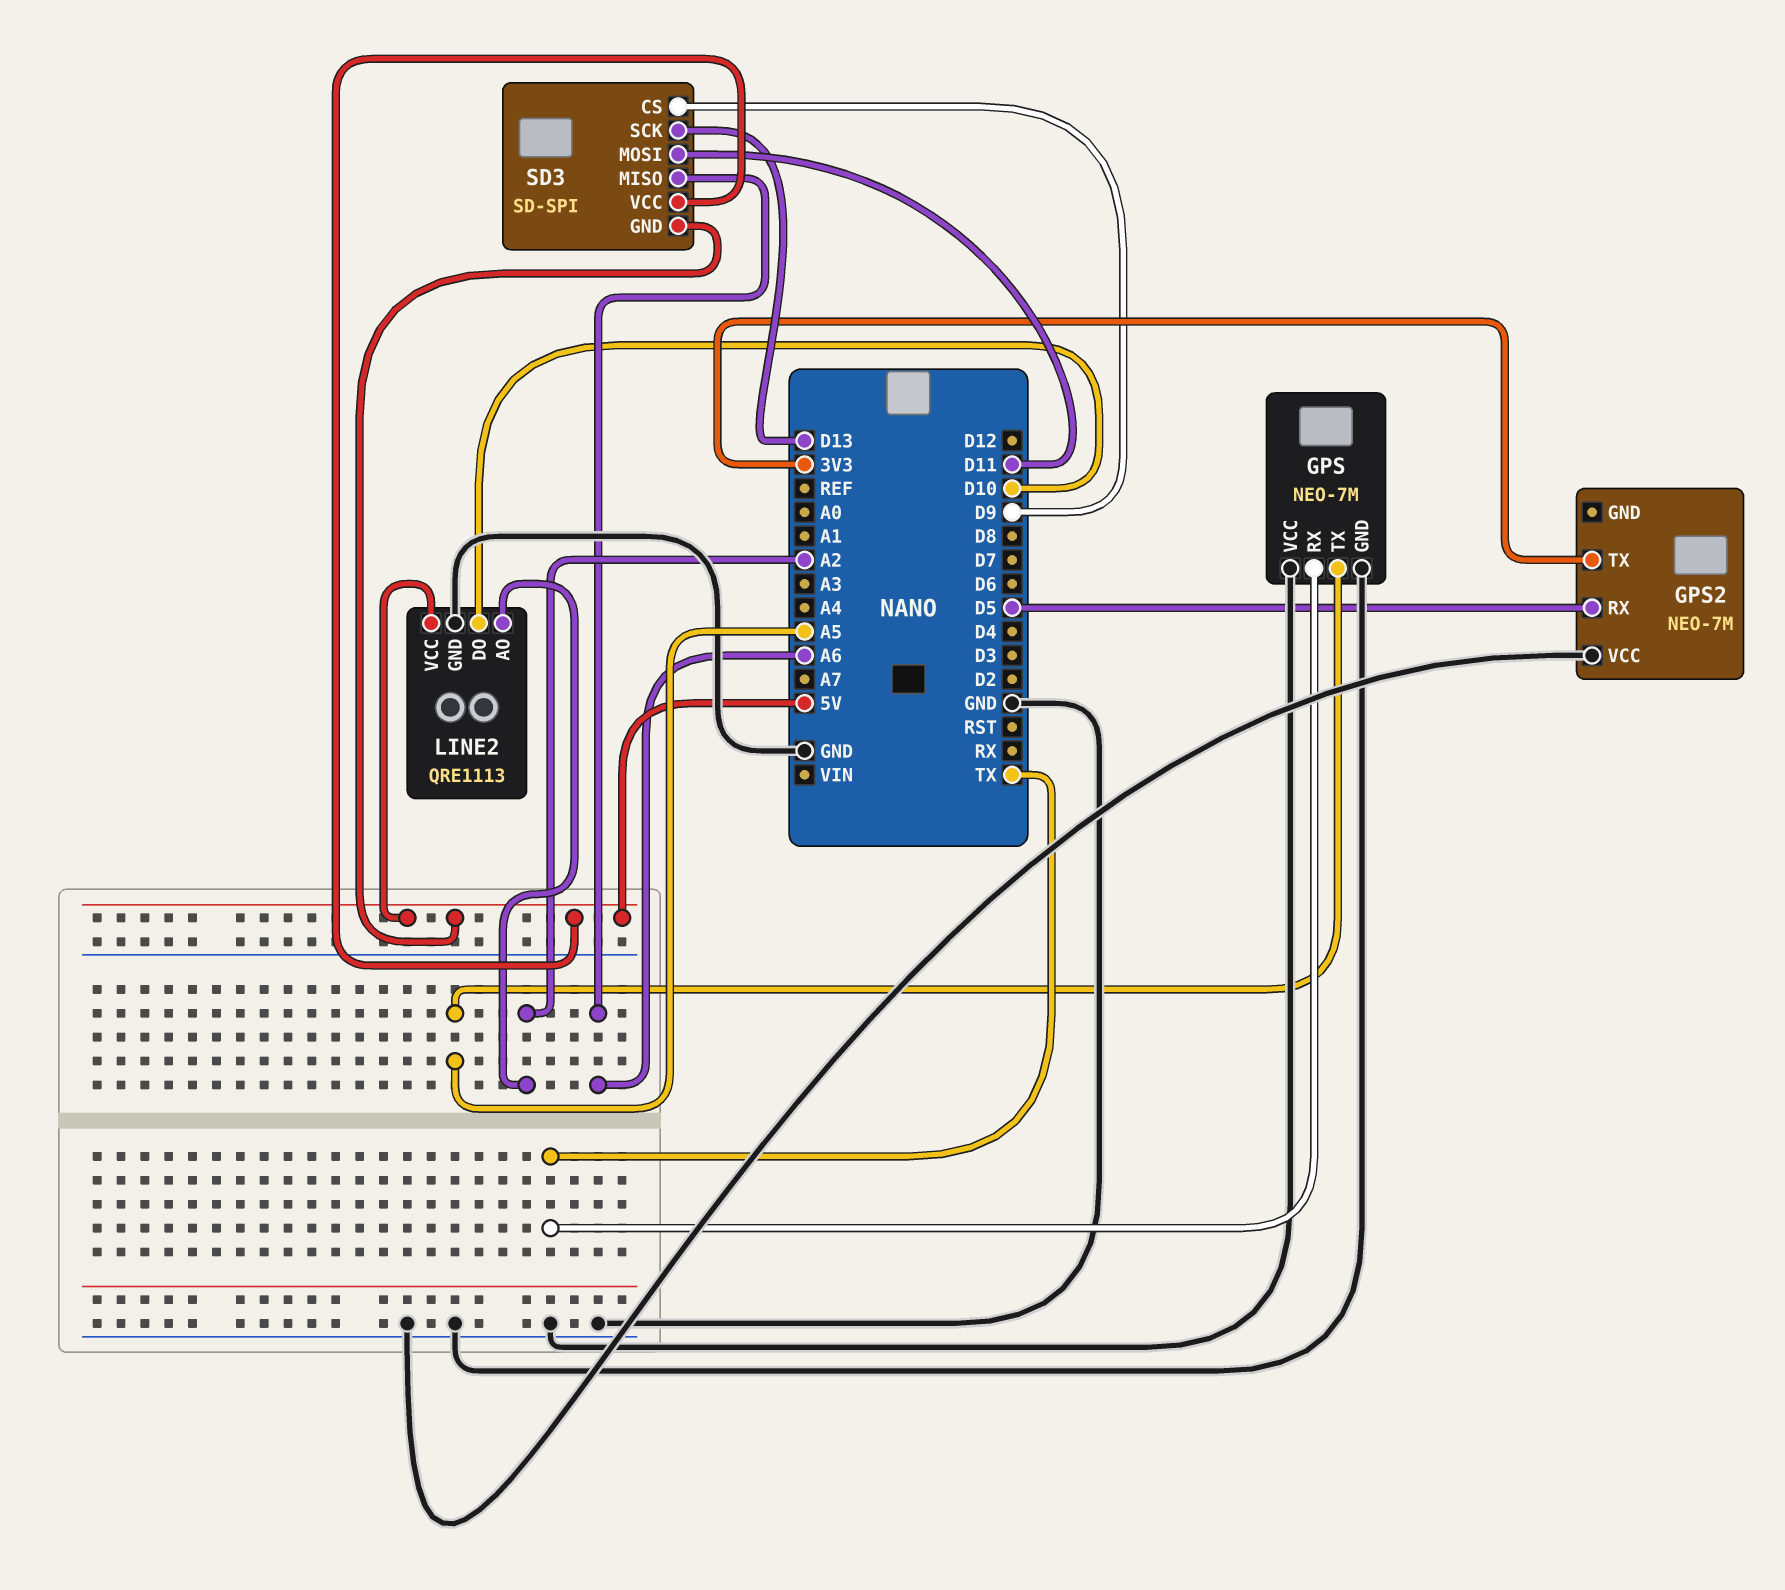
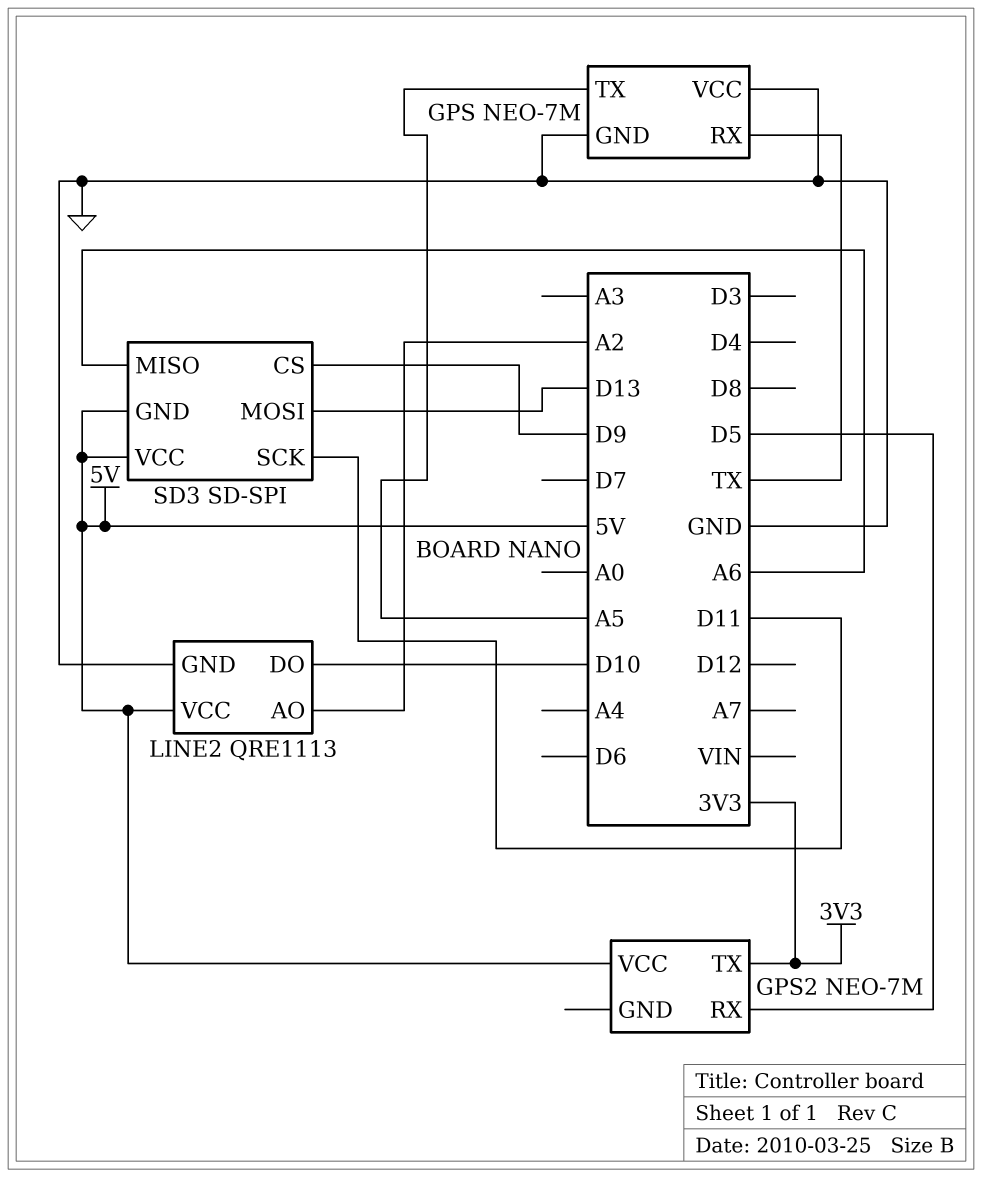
GPS2 pin VCC: GND -> 5V
SD3 pin MOSI: D11 -> D13
SD3 pin SCK: D13 -> D11

